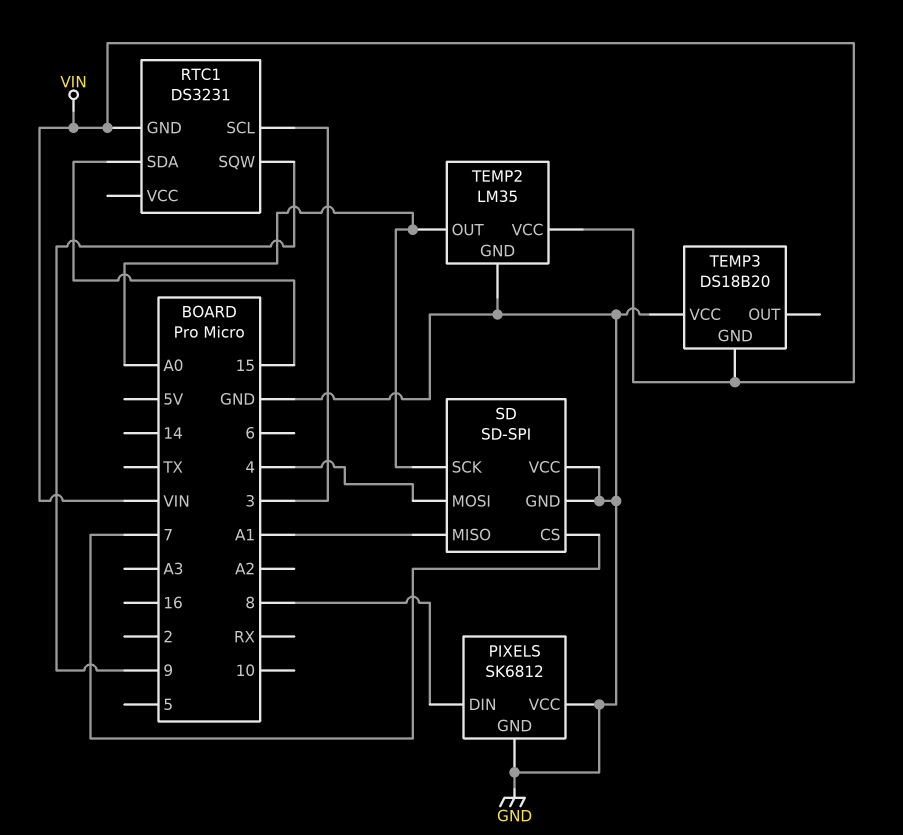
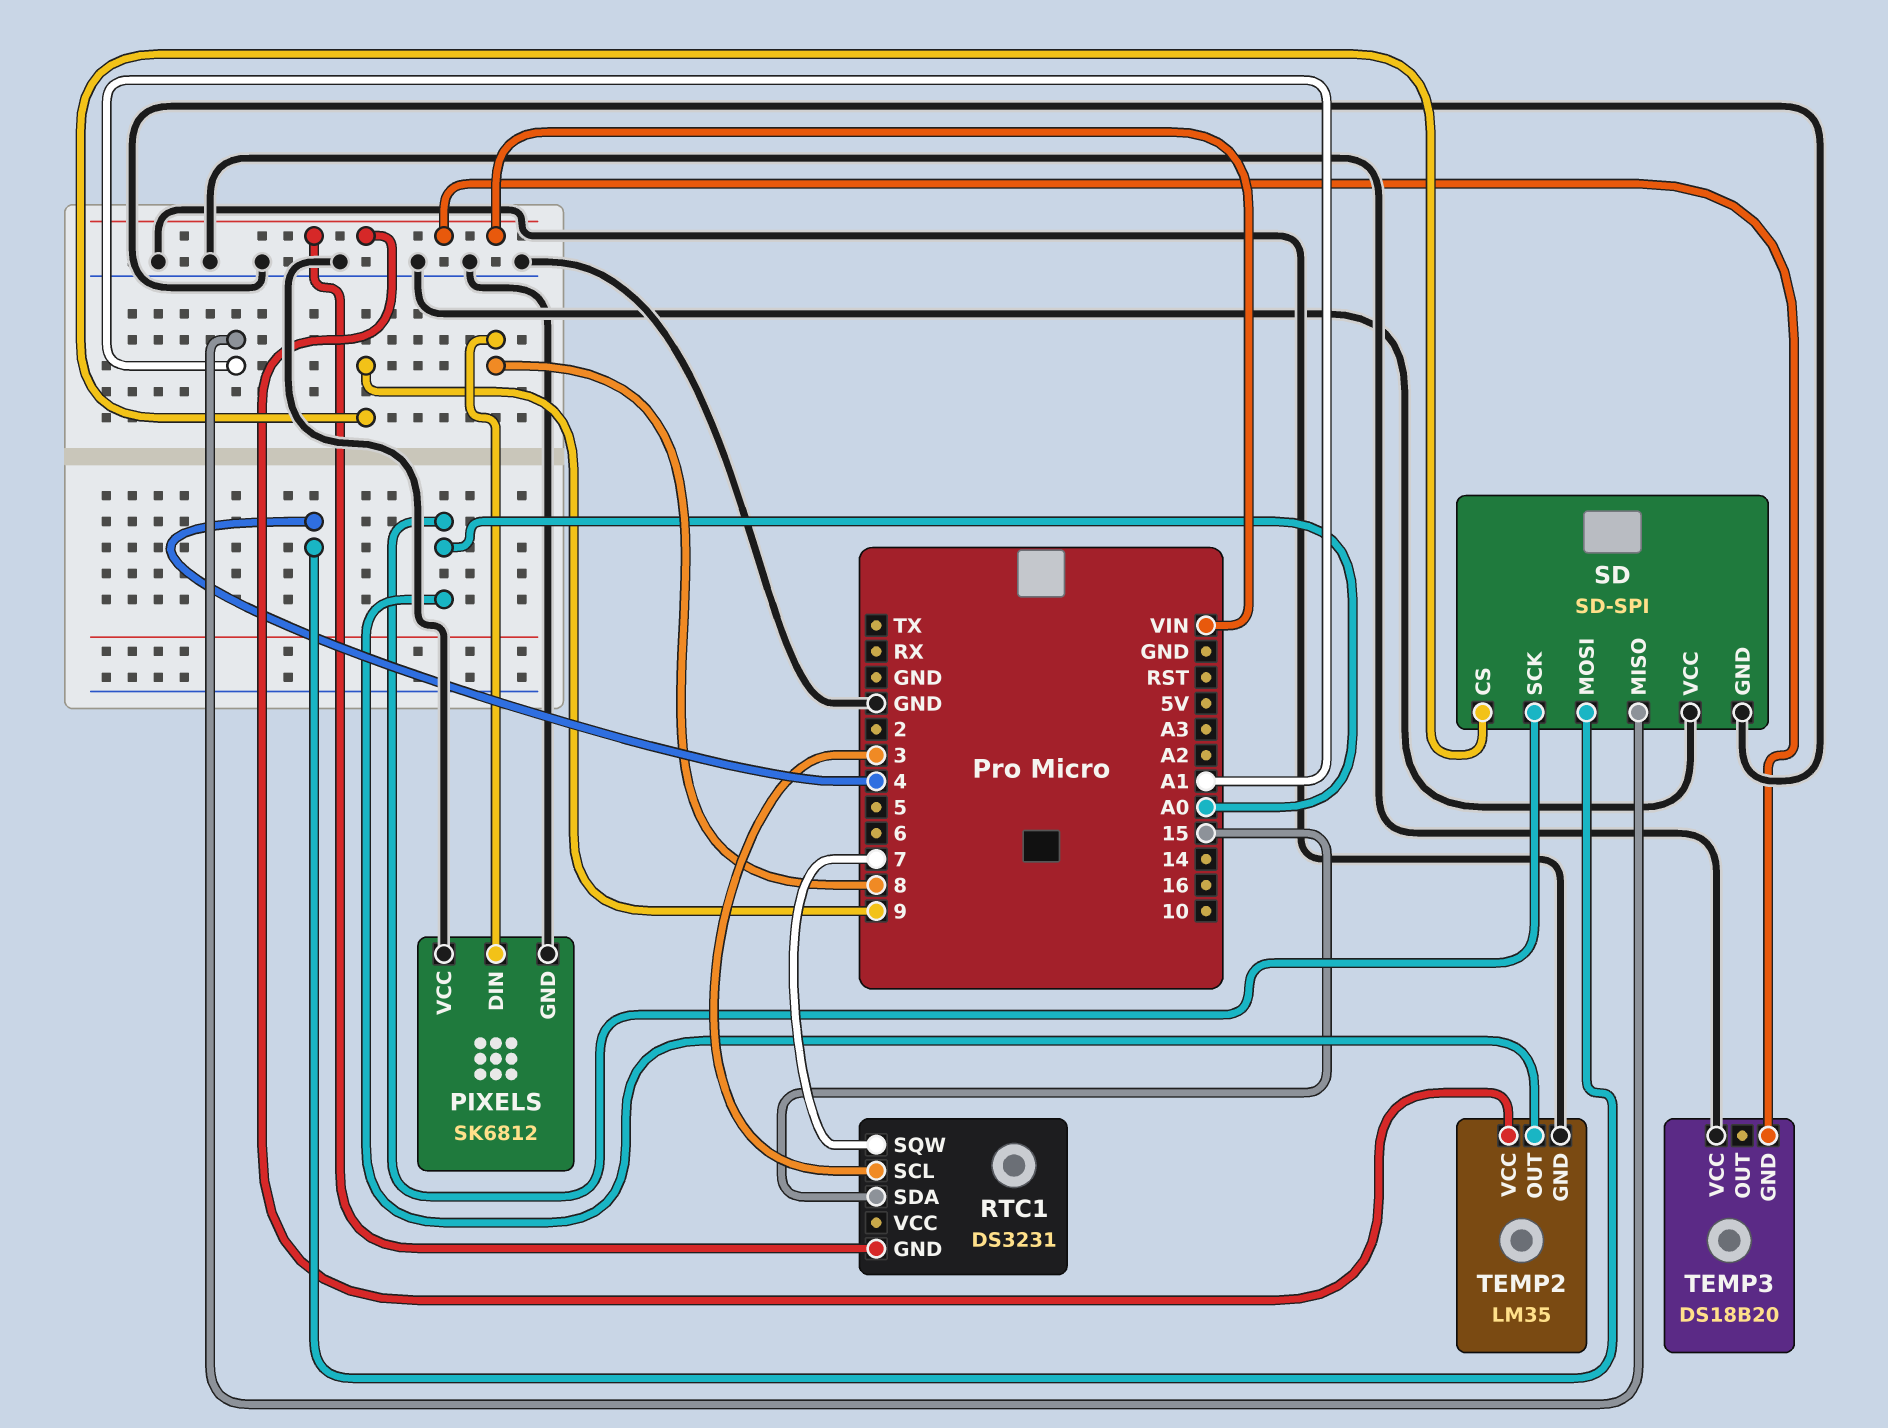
RTC1 pin SQW: 9 -> 7
SD pin CS: 7 -> 9

